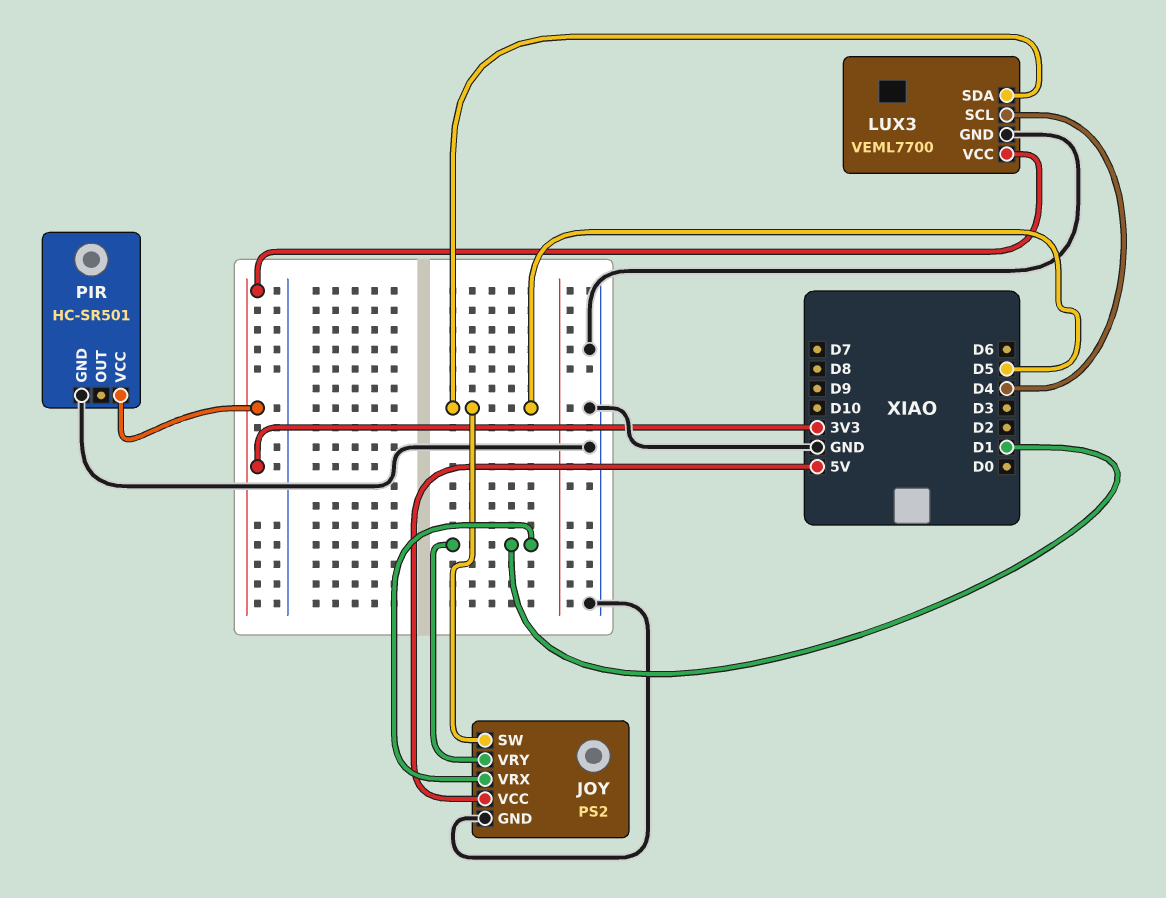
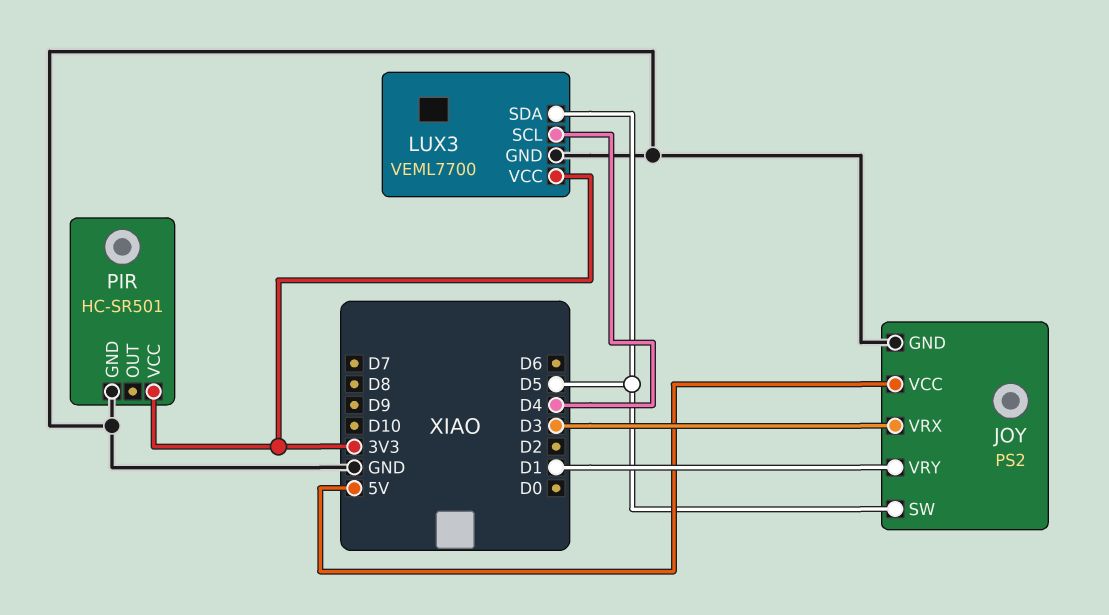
JOY pin VRX: D1 -> D3

